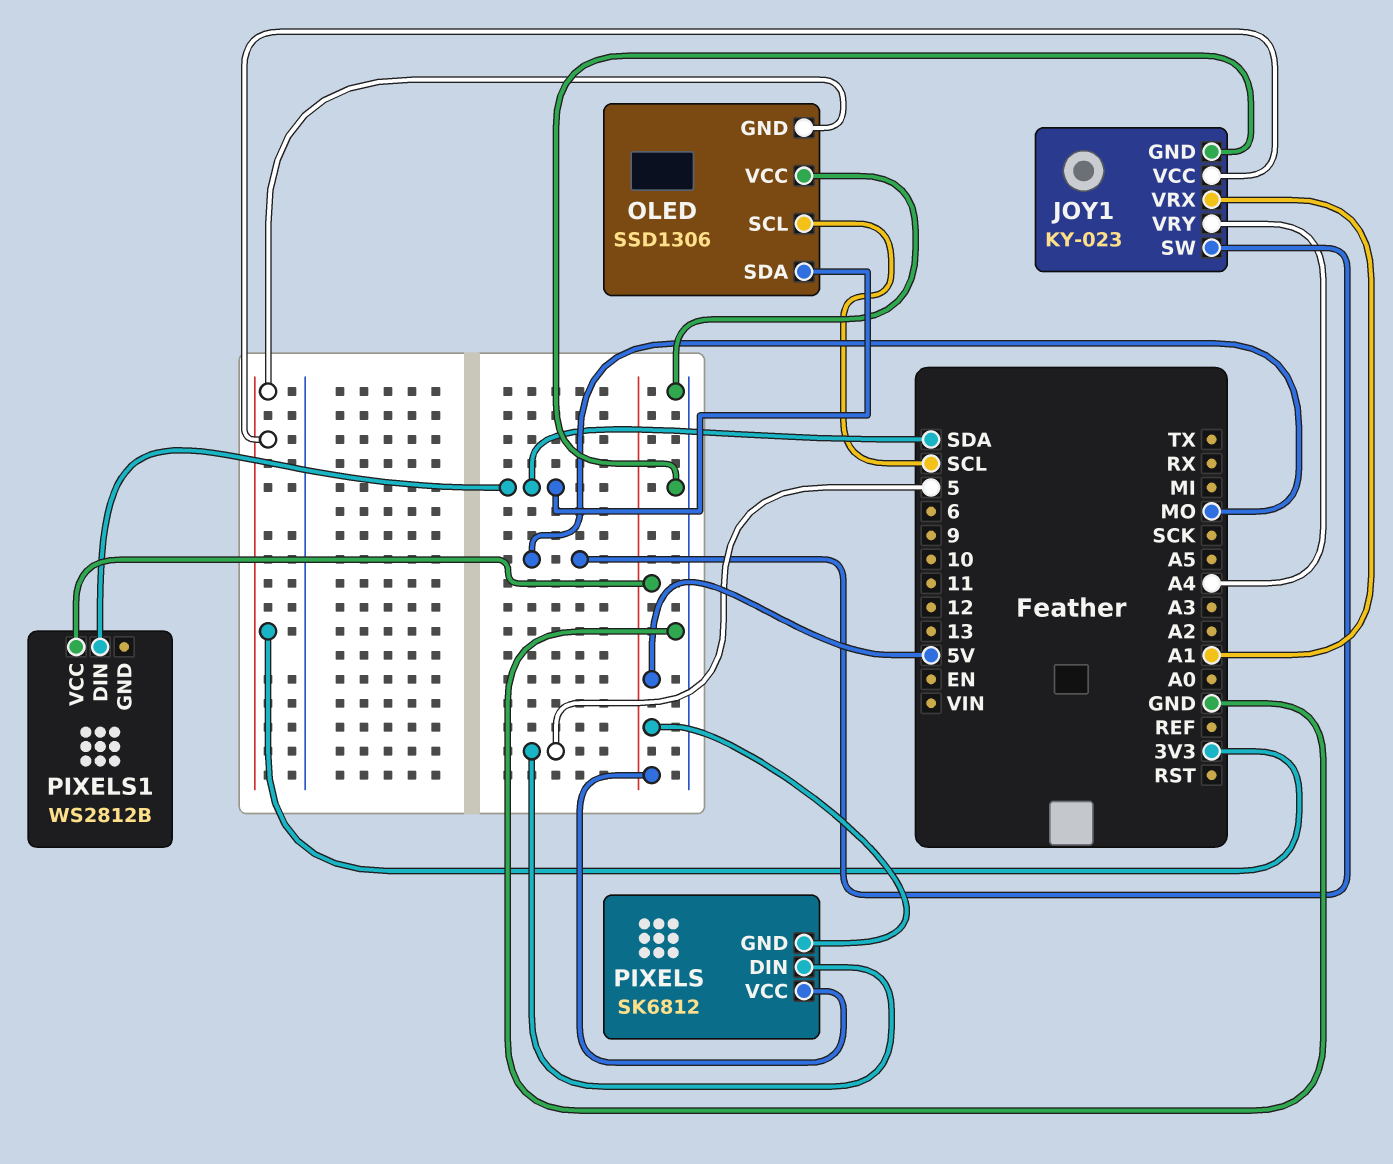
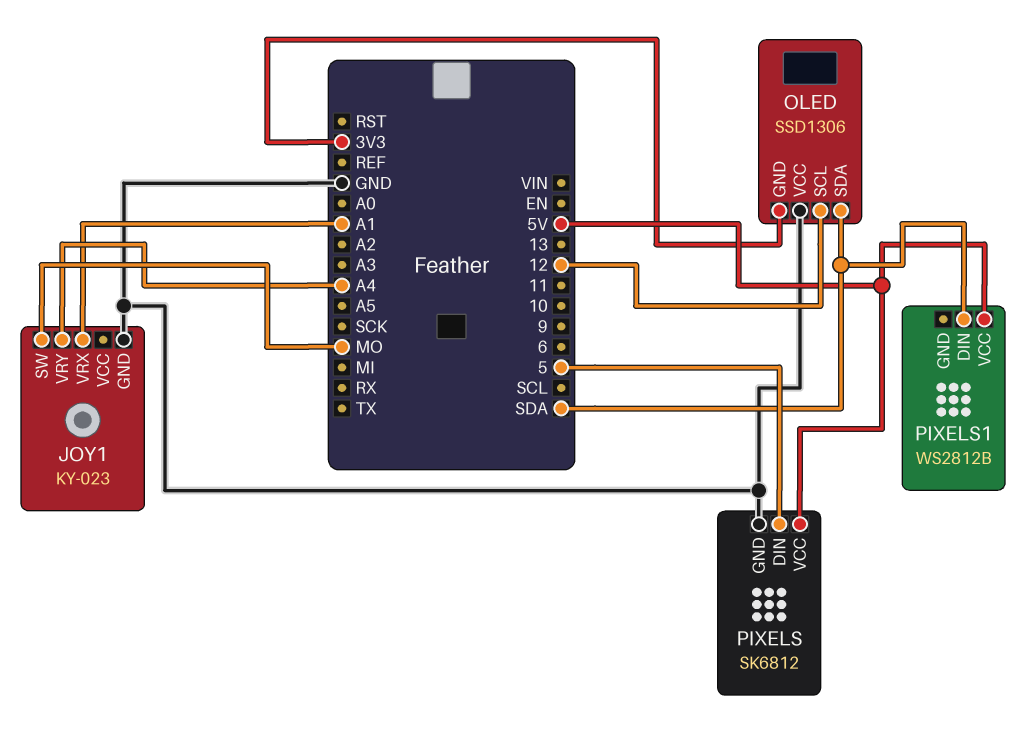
JOY1 pin VCC: 3V3 -> none
OLED pin SCL: SCL -> 12
PIXELS pin GND: 5V -> GND

